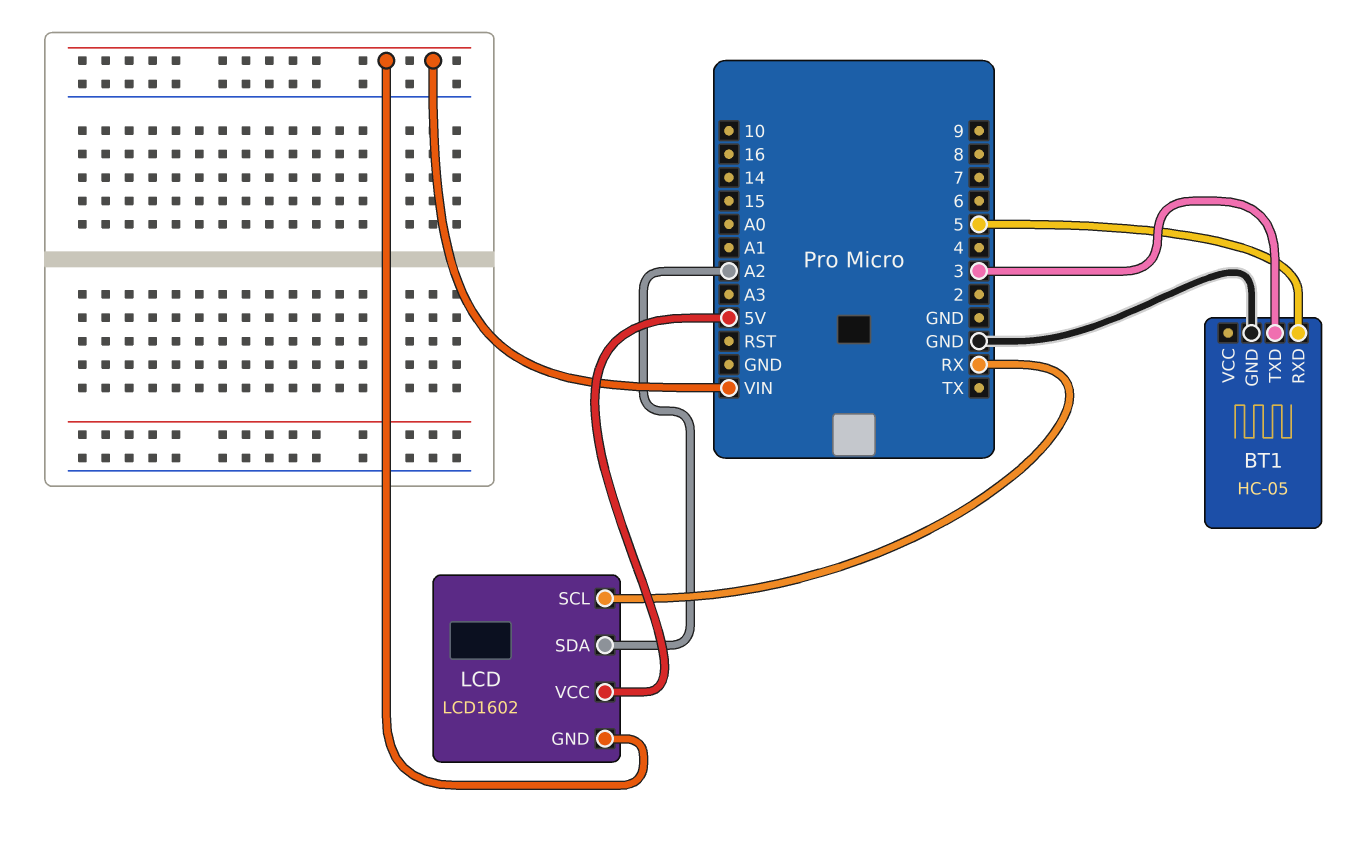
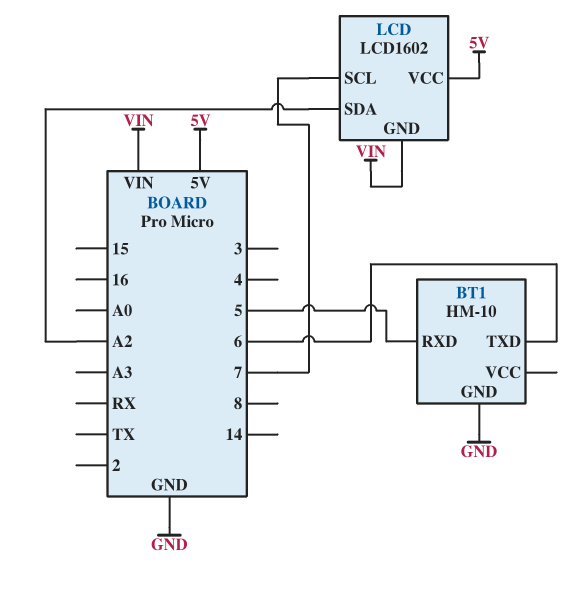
BT1: HC-05 -> HM-10
BT1 pin TXD: 3 -> 6
LCD pin SCL: RX -> 7

